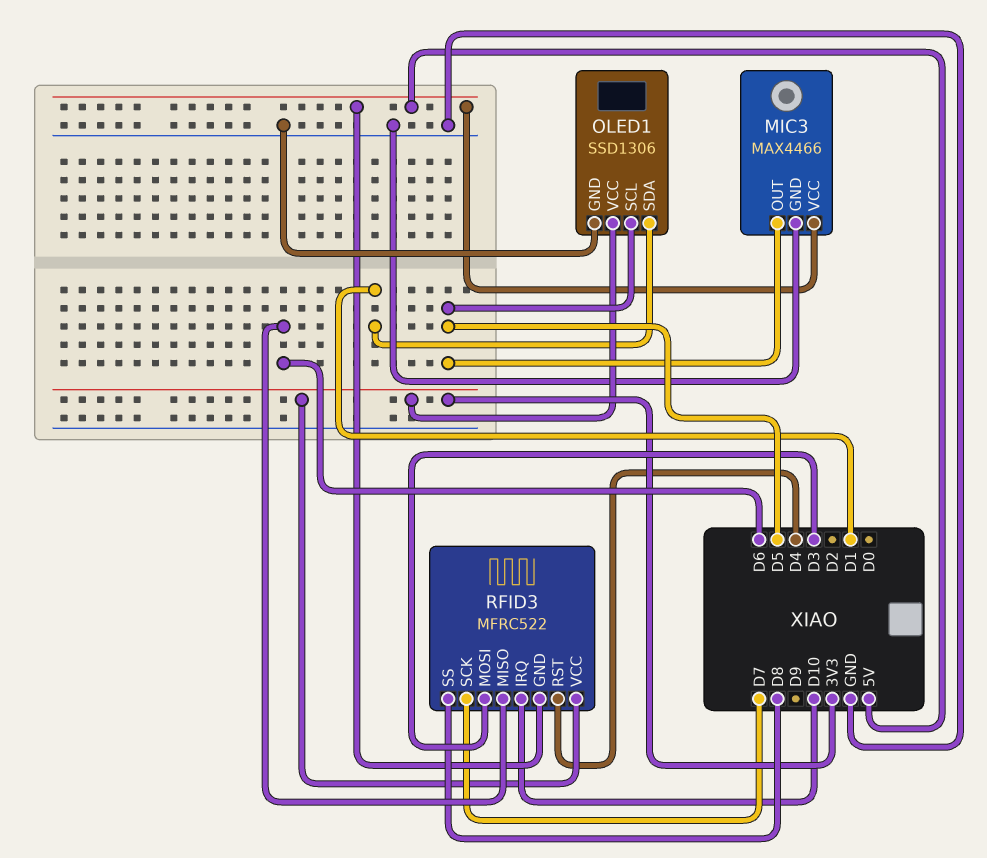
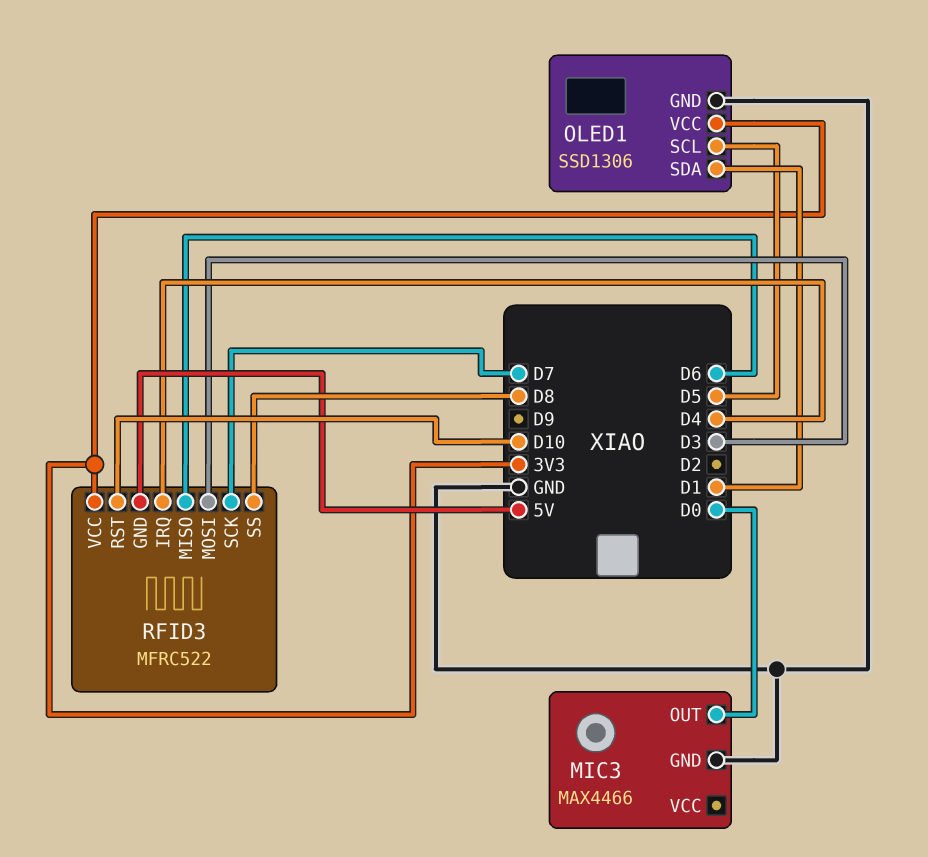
MIC3 pin OUT: D5 -> D0
MIC3 pin VCC: 5V -> none
RFID3 pin IRQ: D10 -> D4
RFID3 pin RST: D4 -> D10

